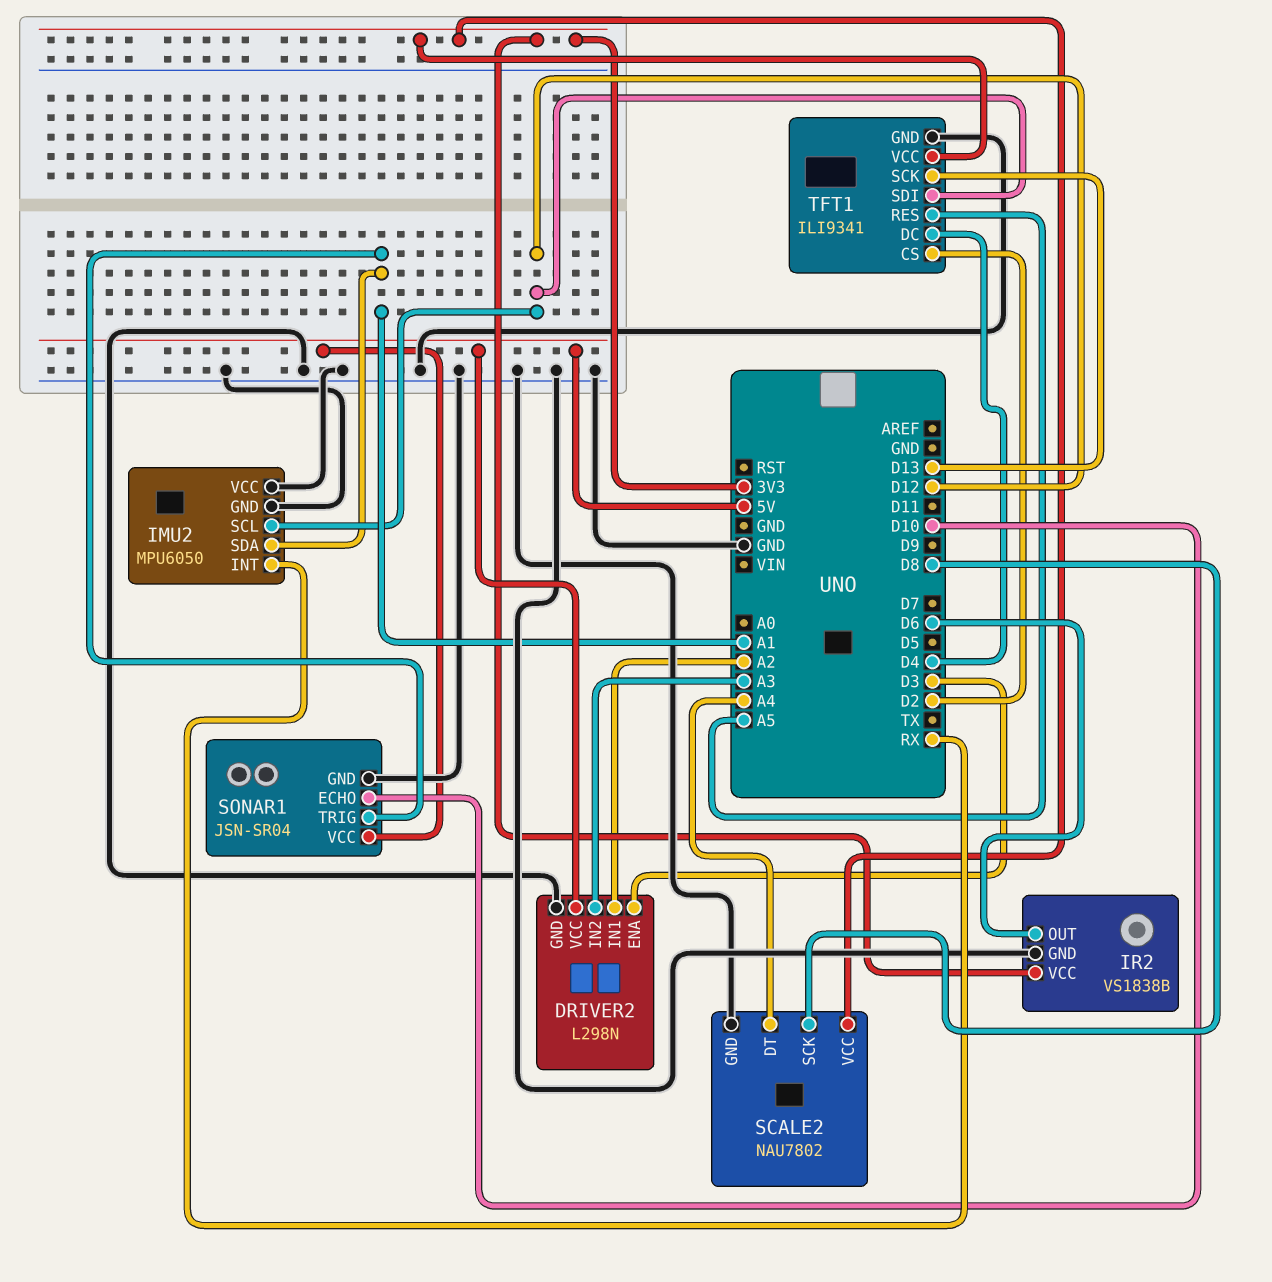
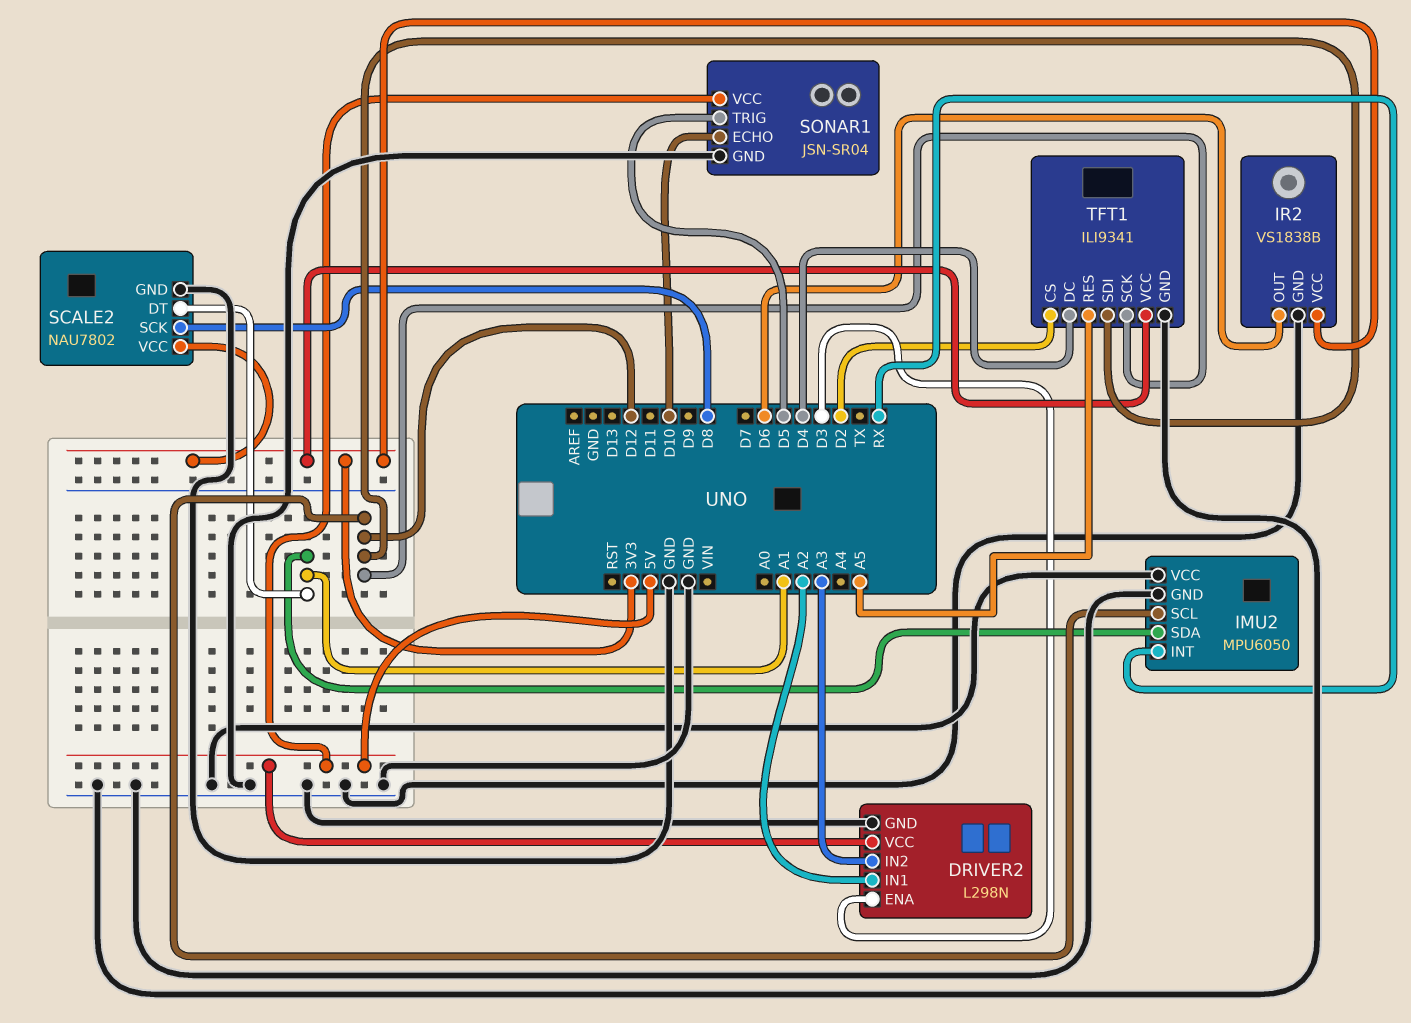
SCALE2 pin DT: A4 -> A1
SONAR1 pin TRIG: A1 -> D5
TFT1 pin SCK: D13 -> D12

